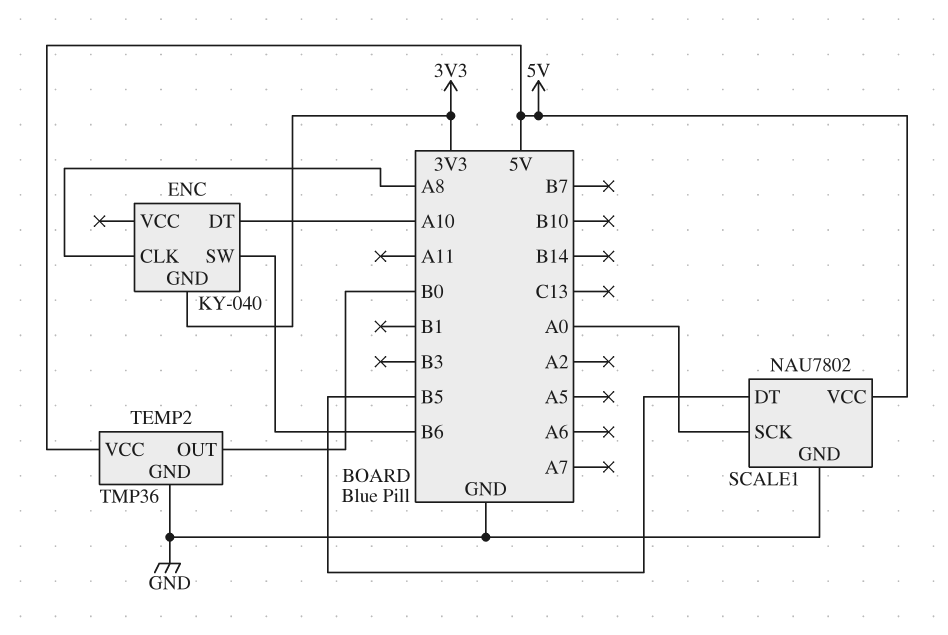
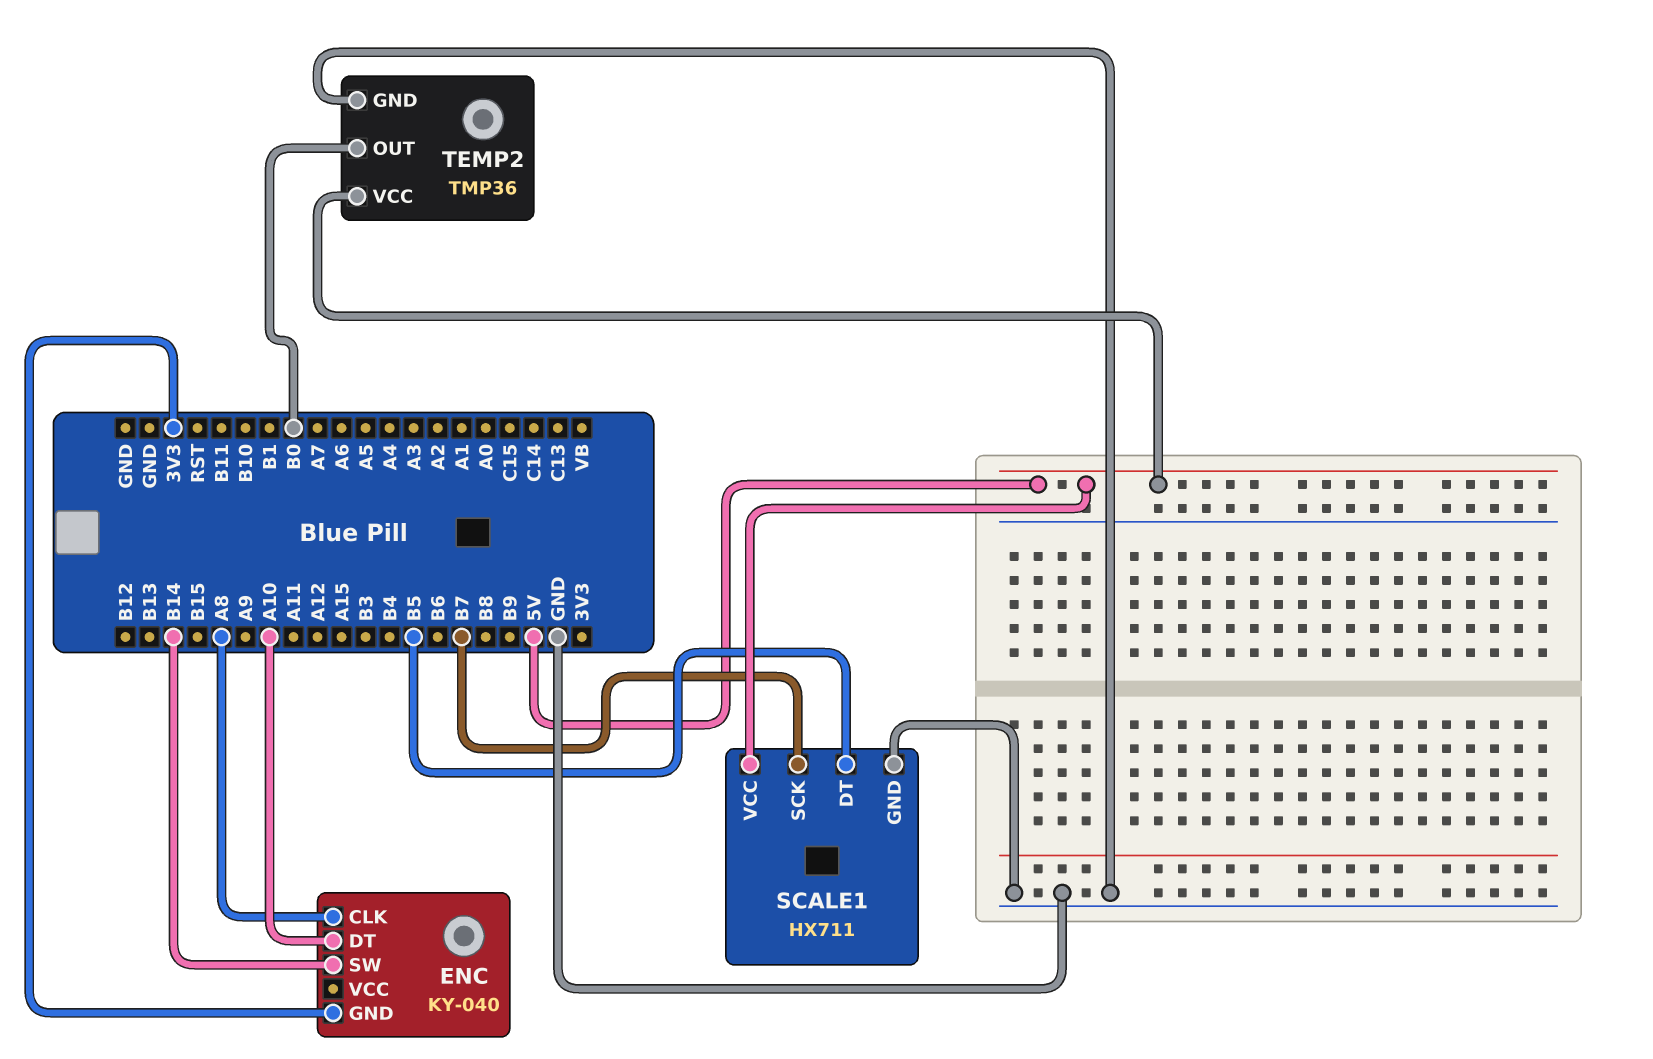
ENC pin SW: B6 -> B14
SCALE1: NAU7802 -> HX711
SCALE1 pin SCK: A0 -> B7

